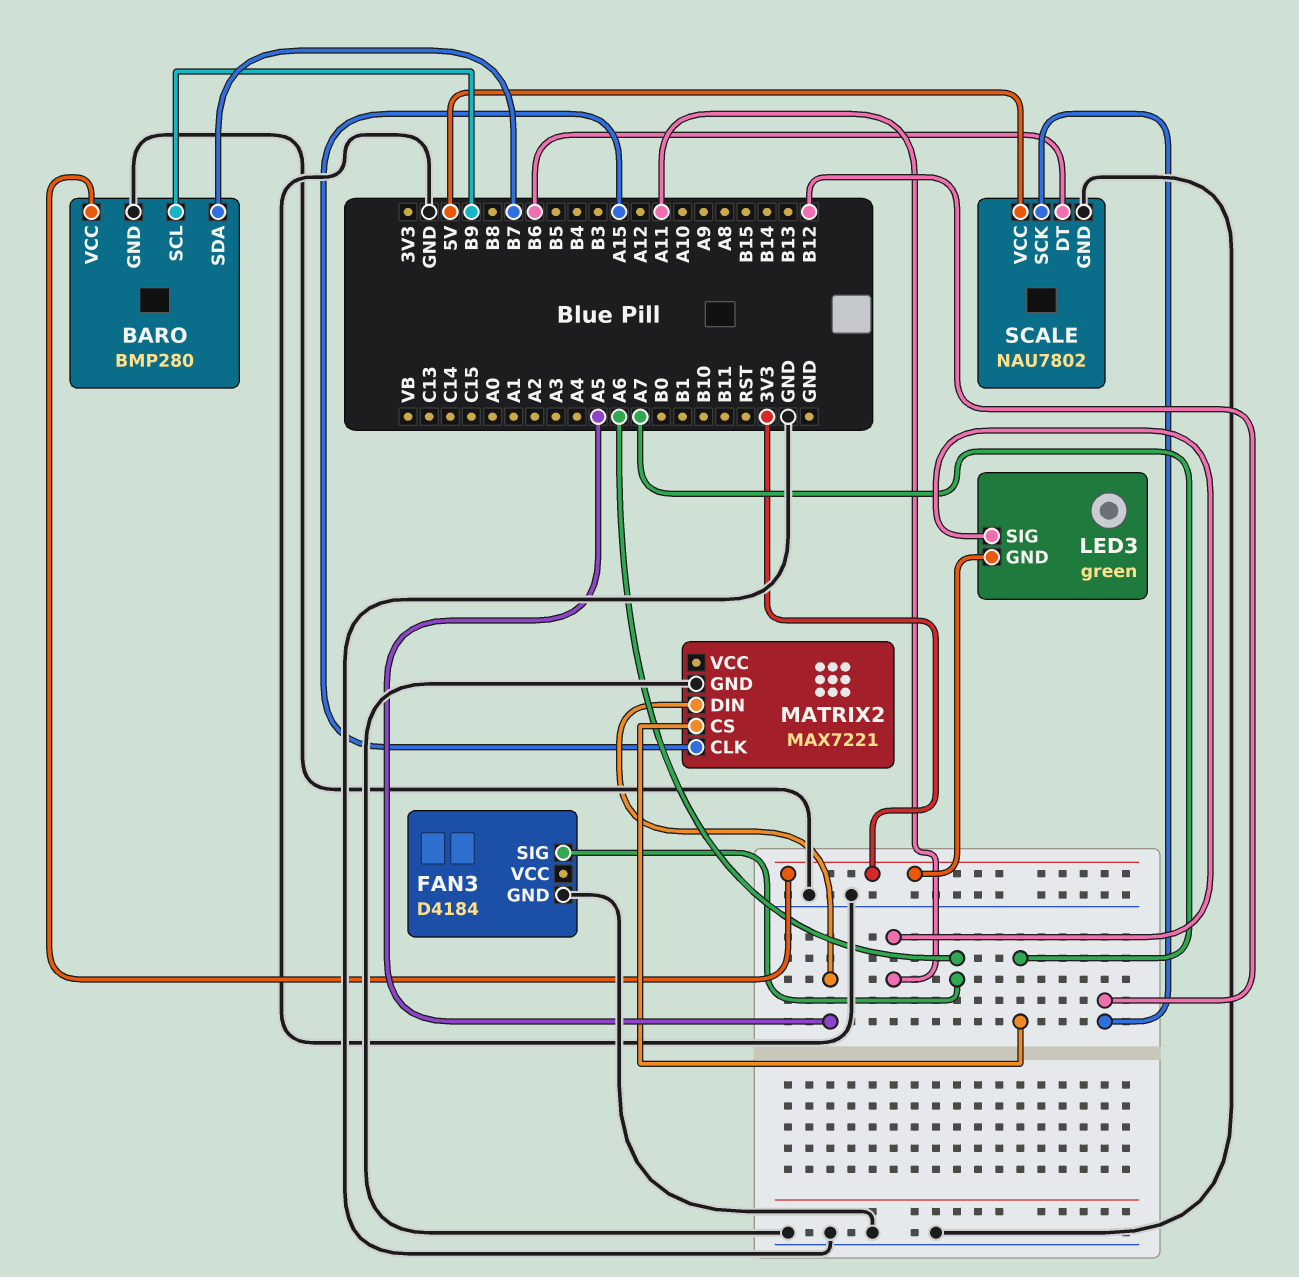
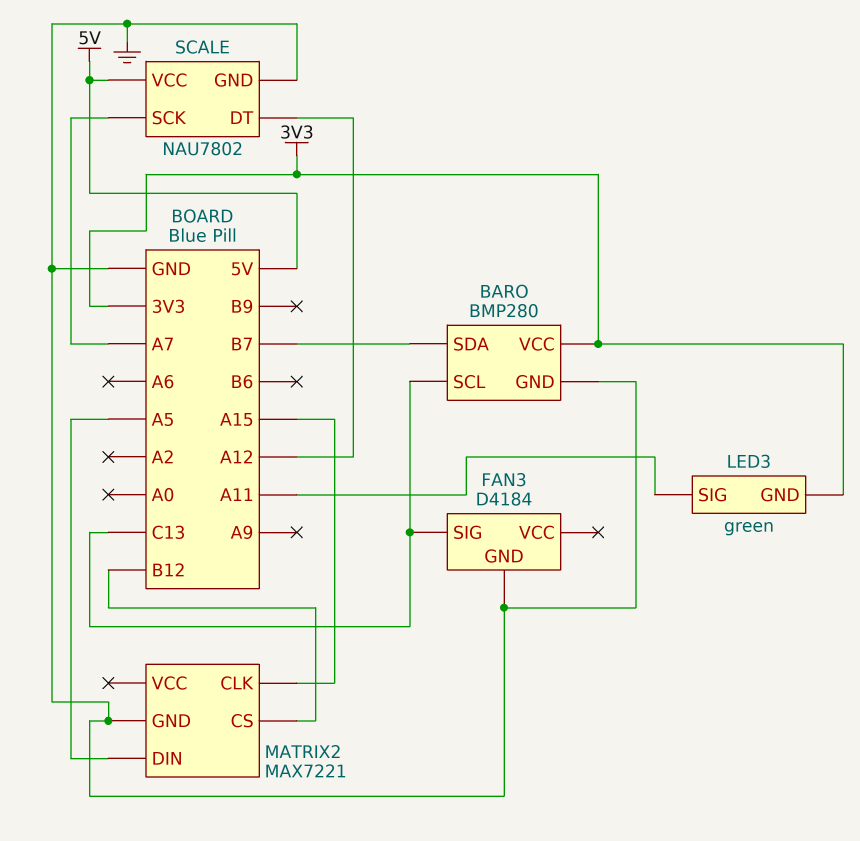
BARO pin SCL: B9 -> C13
FAN3 pin SIG: A6 -> C13
MATRIX2 pin CS: A7 -> B12
SCALE pin DT: B6 -> A12
SCALE pin SCK: B12 -> A7

